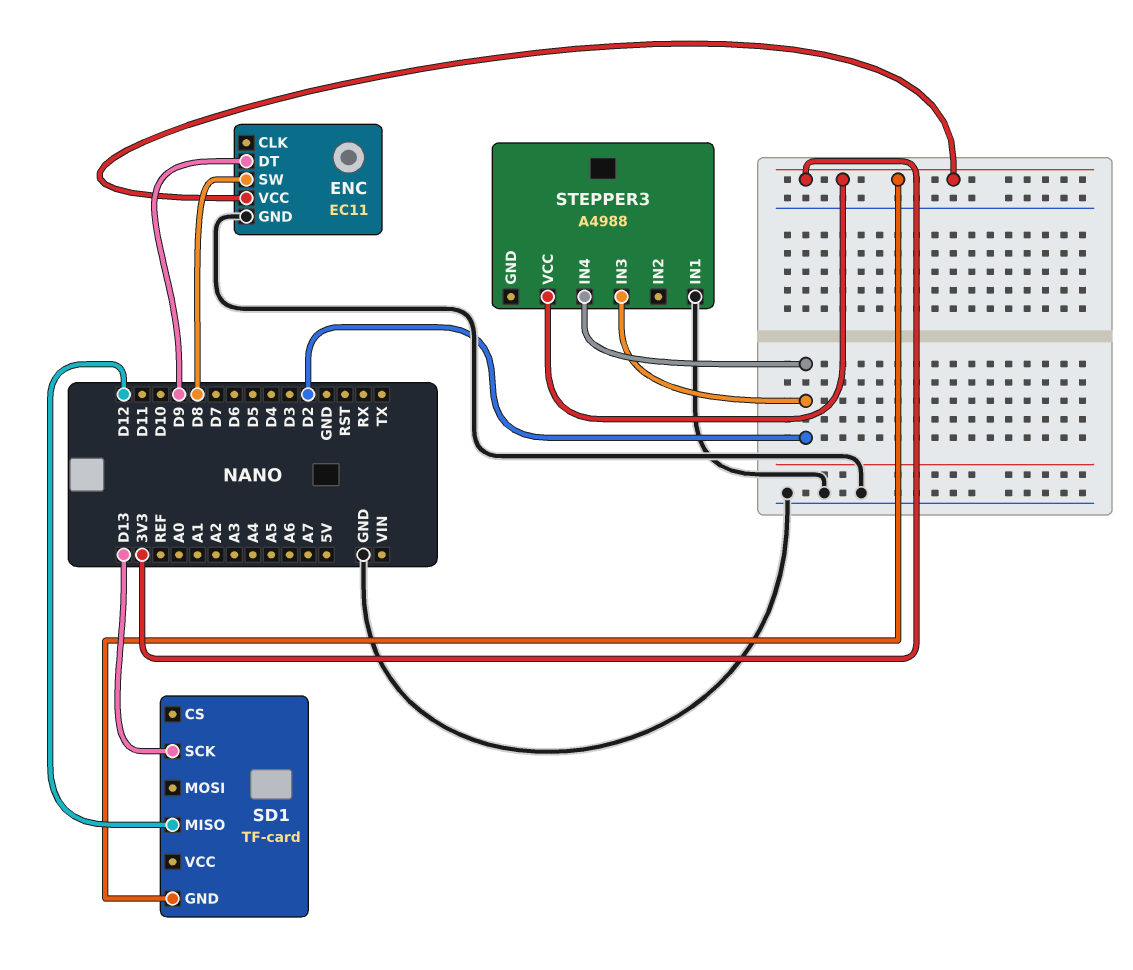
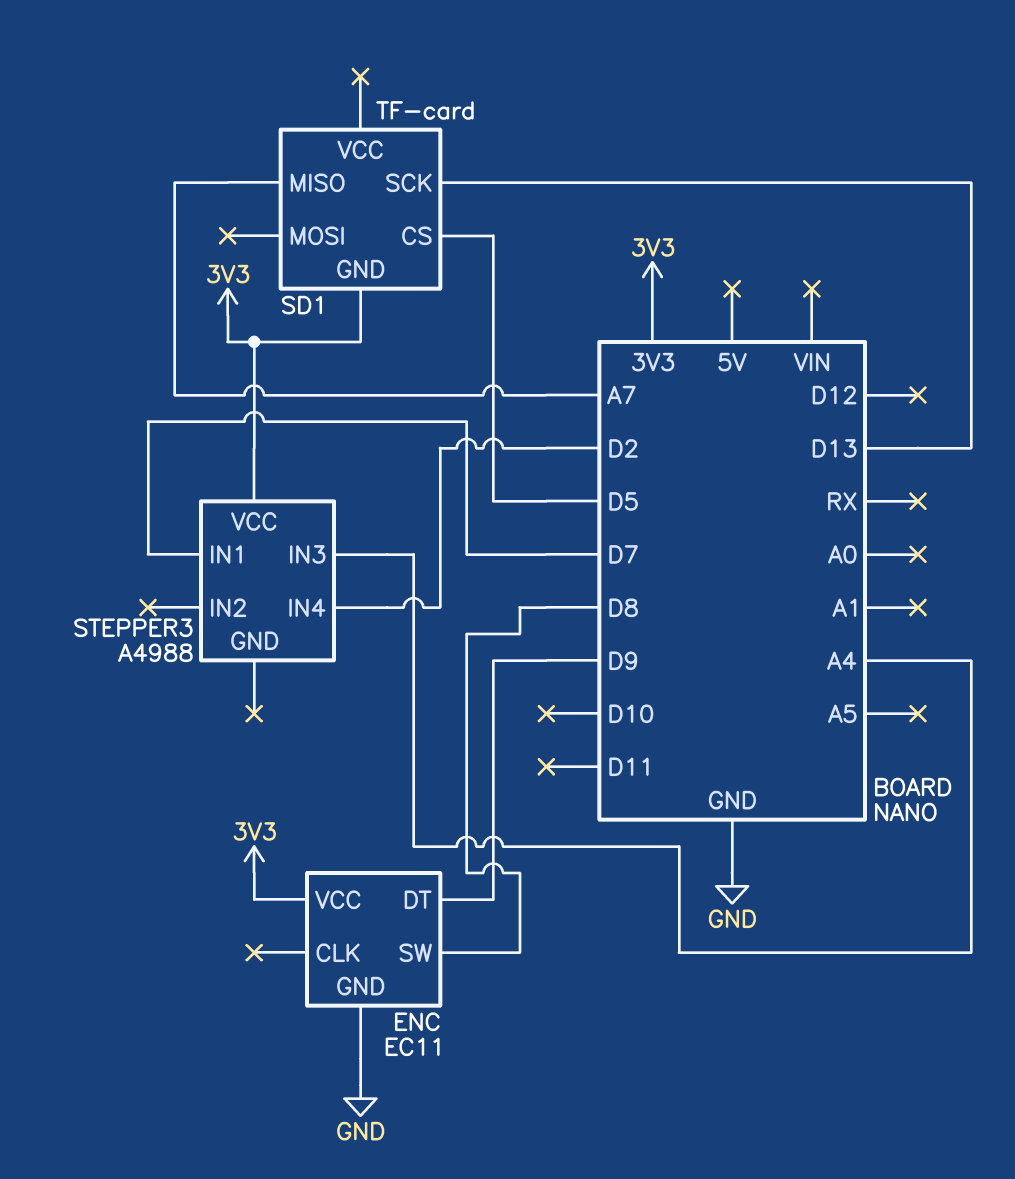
SD1 pin CS: none -> D5
SD1 pin MISO: D12 -> A7
STEPPER3 pin IN1: GND -> D7
STEPPER3 pin IN3: D2 -> A4

